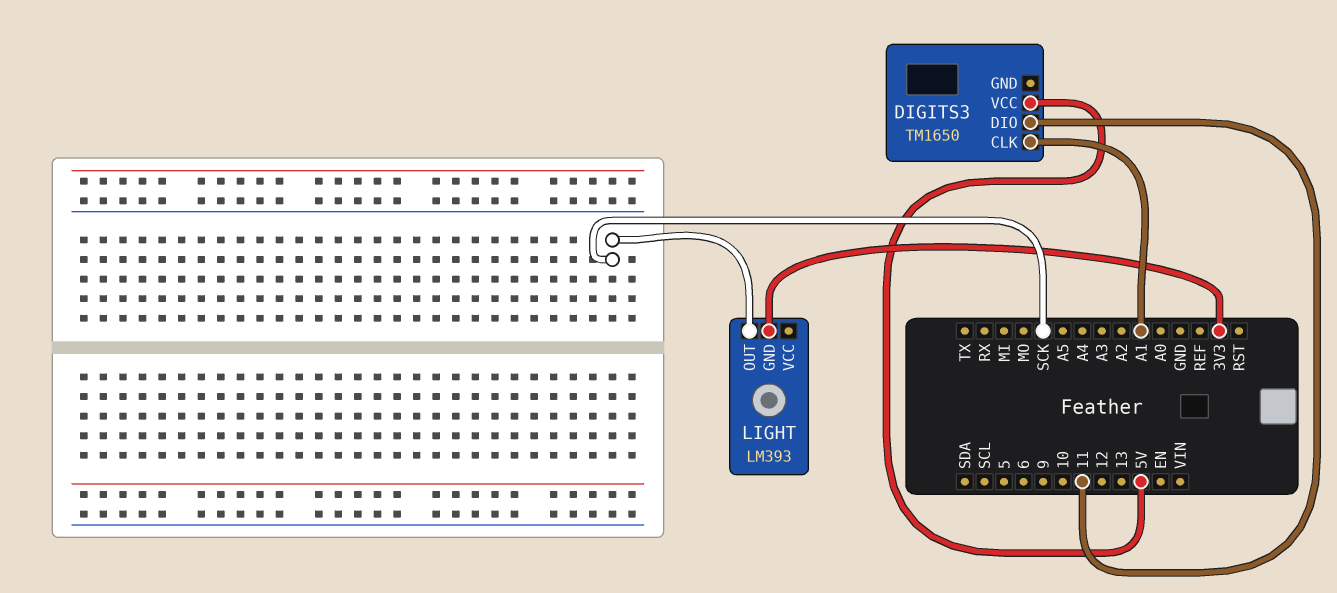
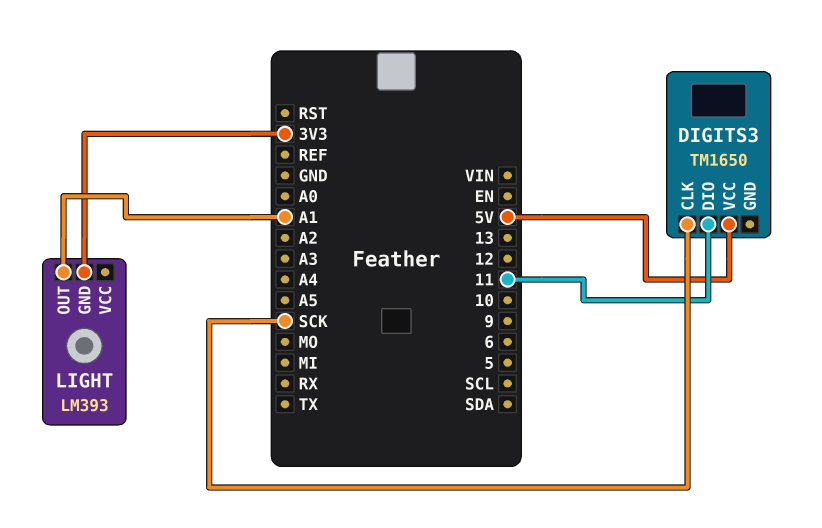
DIGITS3 pin CLK: A1 -> SCK
LIGHT pin OUT: SCK -> A1

